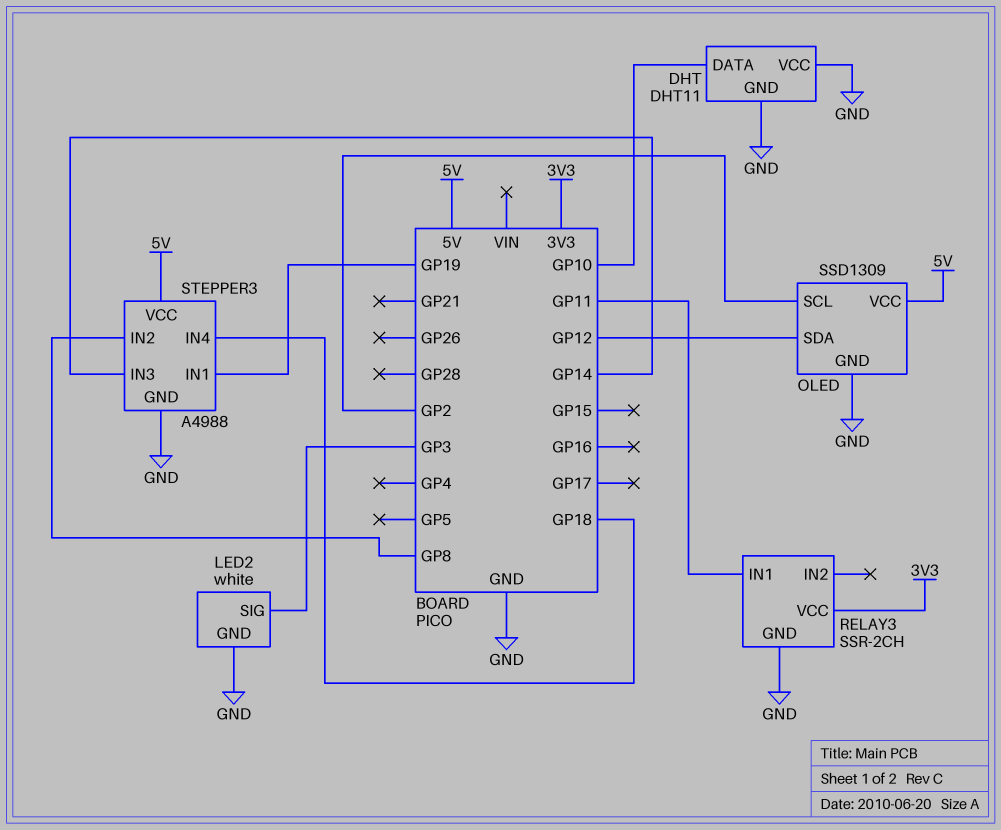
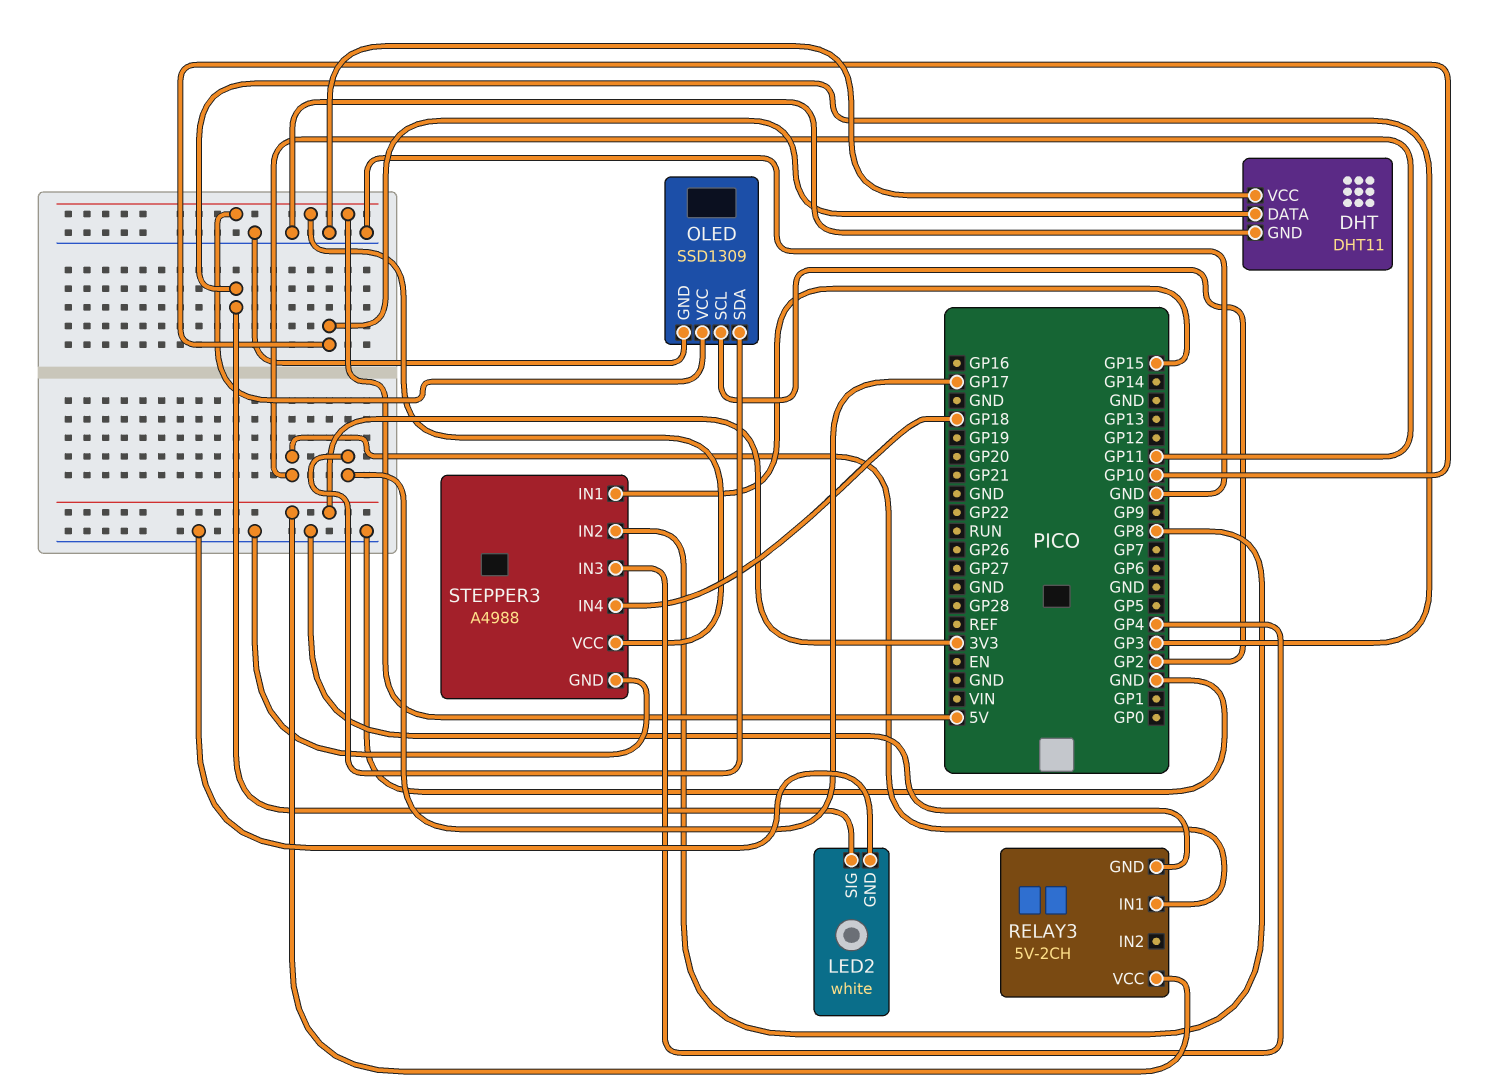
OLED pin SDA: GP12 -> GP17
RELAY3: SSR-2CH -> 5V-2CH
STEPPER3 pin IN1: GP19 -> GP15
STEPPER3 pin IN3: GP14 -> GP4

